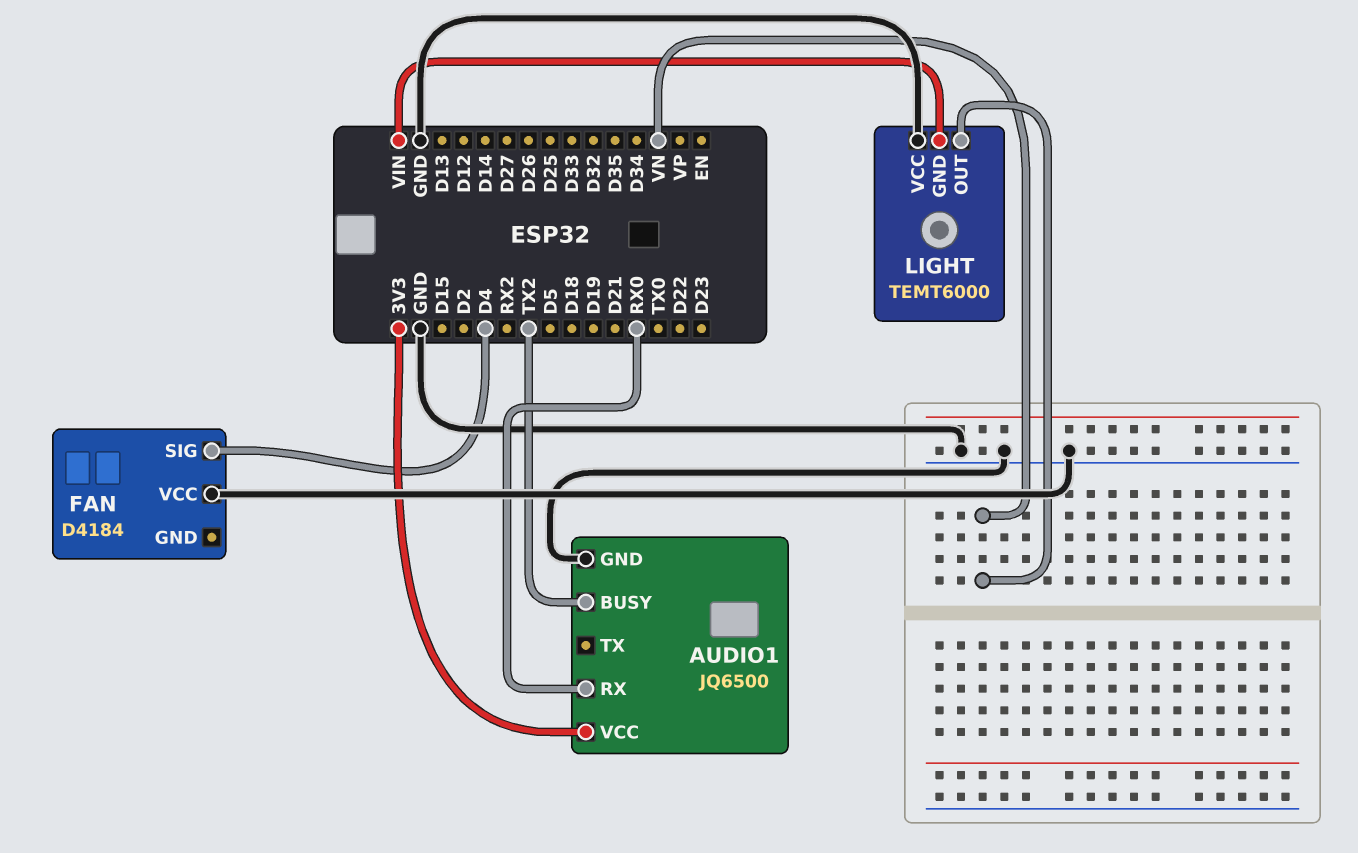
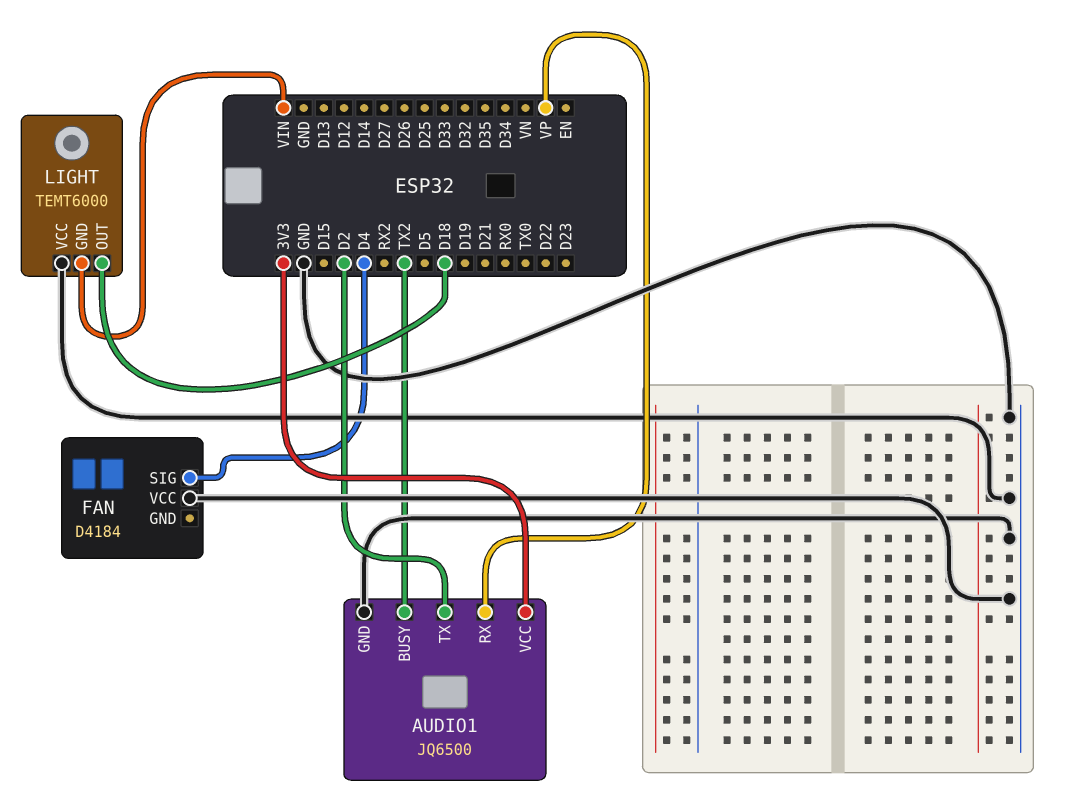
AUDIO1 pin RX: RX0 -> VP
AUDIO1 pin TX: none -> D2
LIGHT pin OUT: VN -> D18

